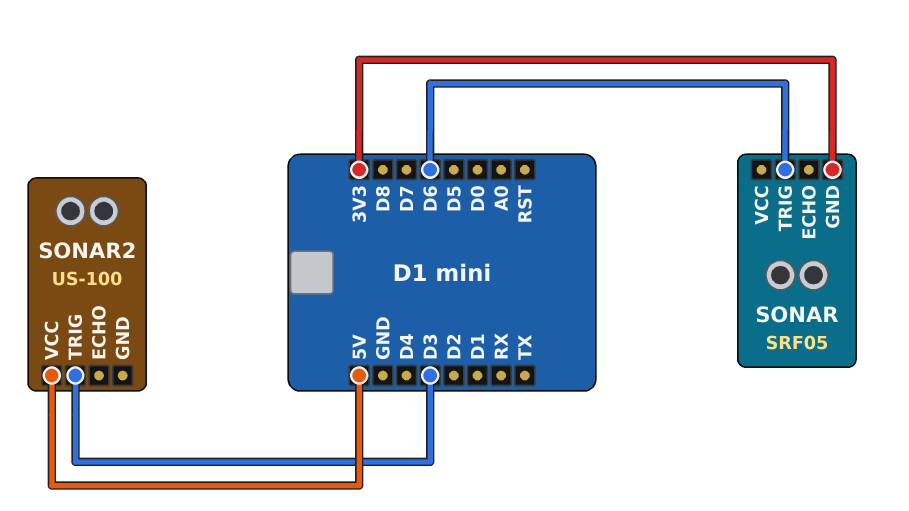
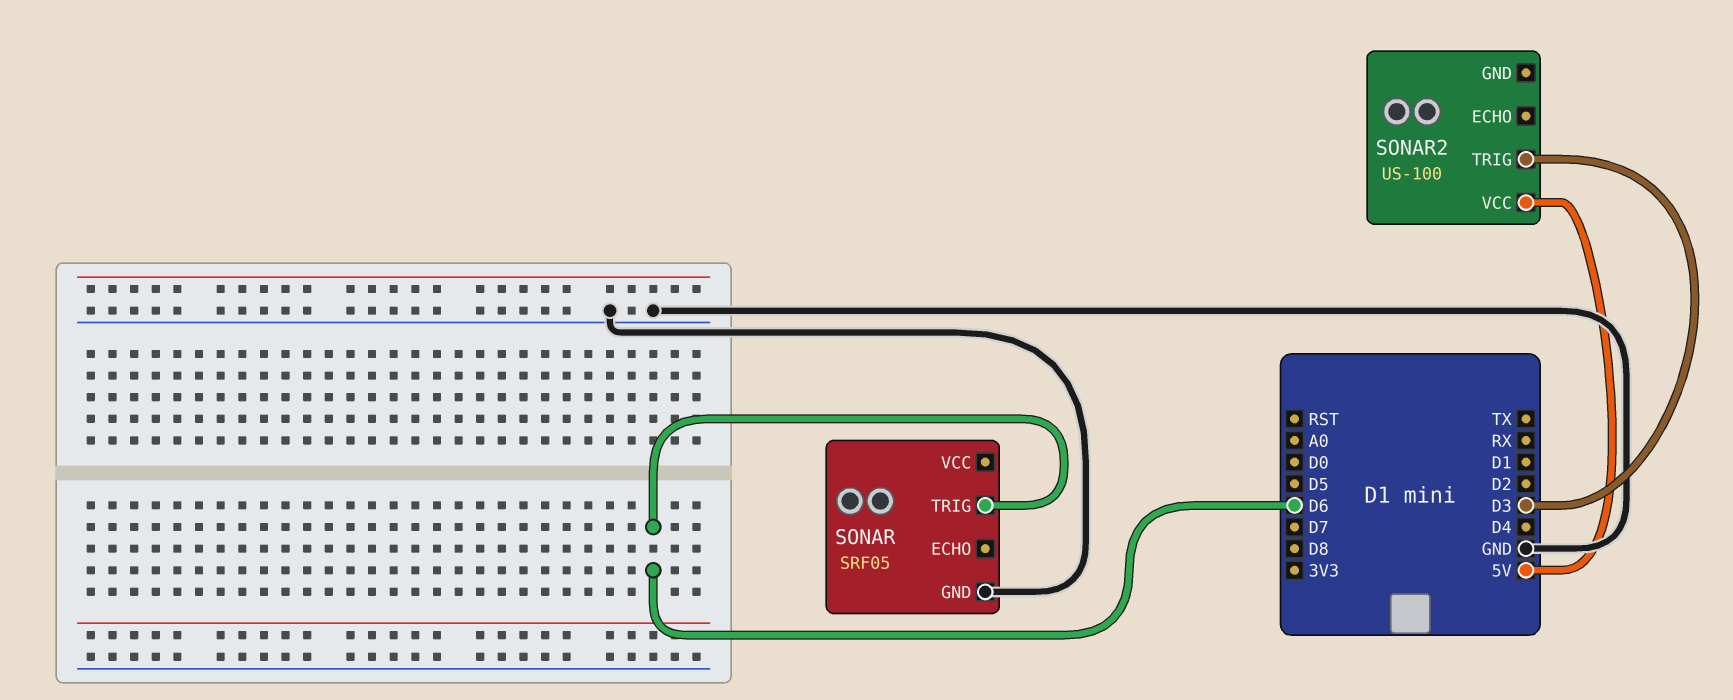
SONAR pin GND: 3V3 -> GND

